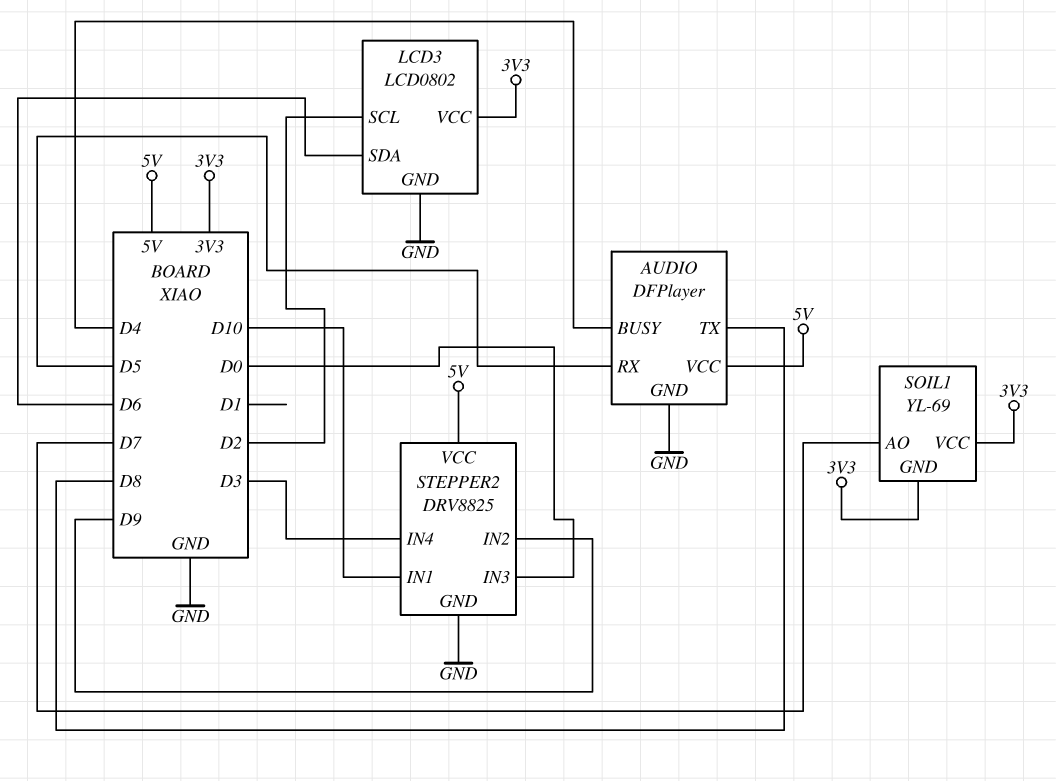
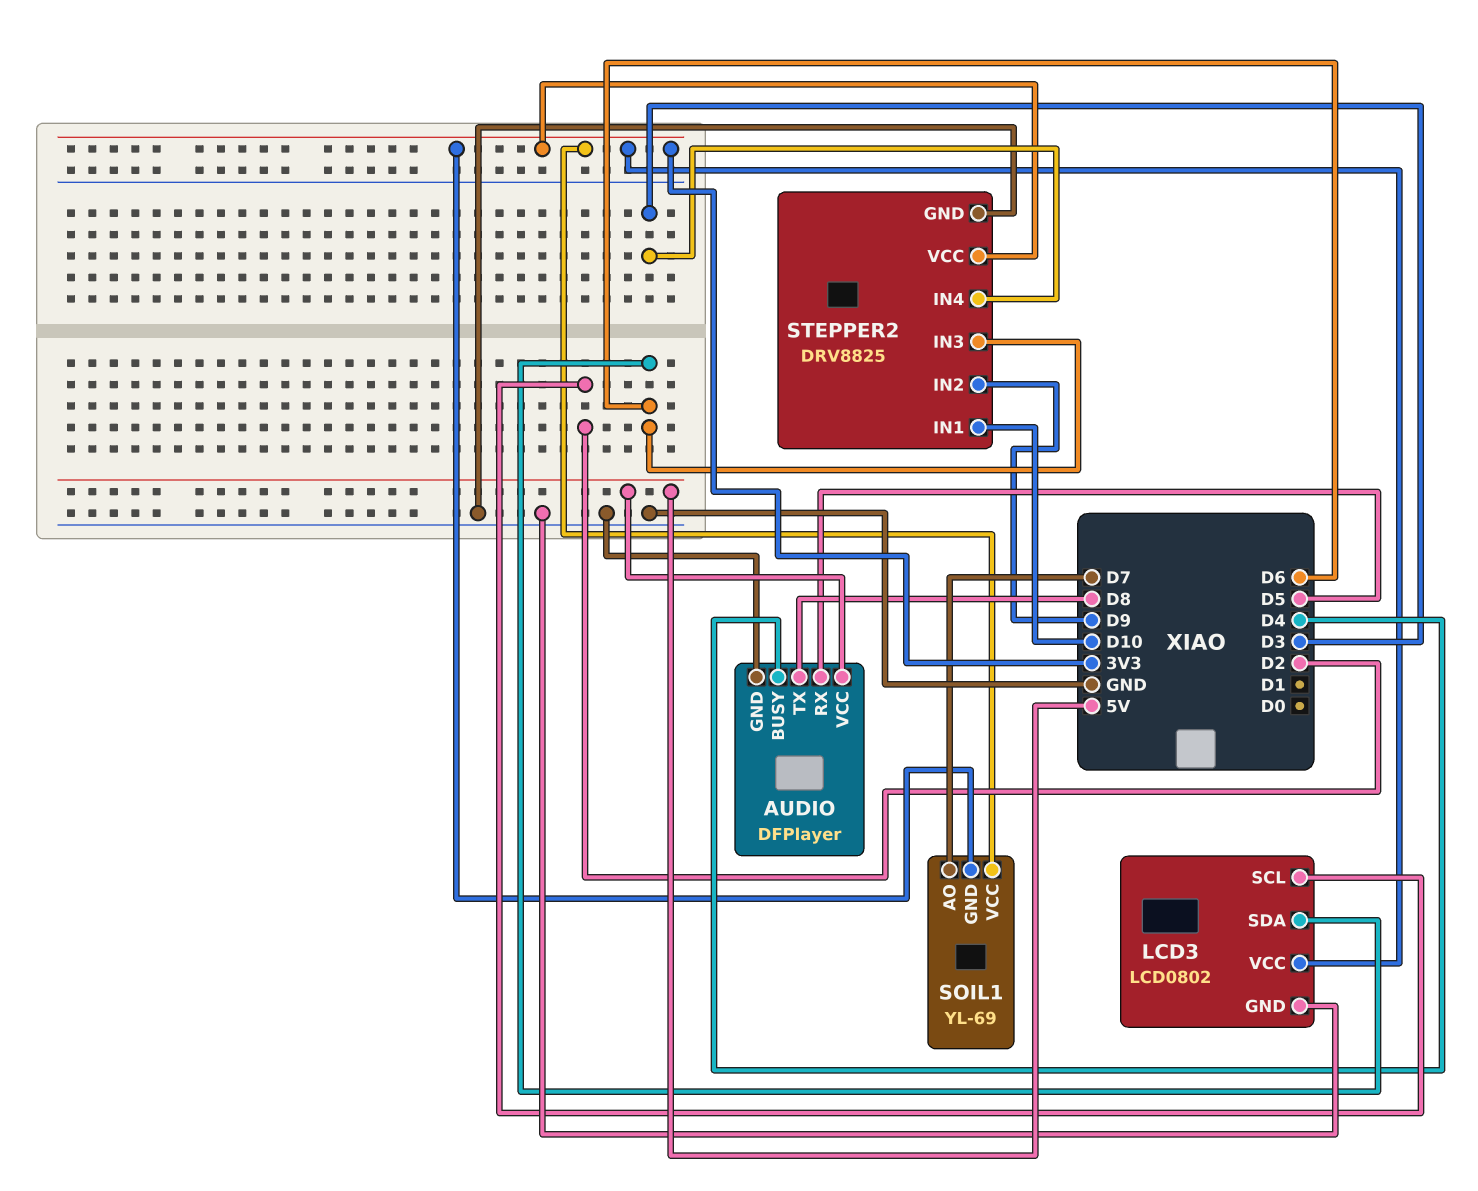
STEPPER2 pin IN3: D0 -> D6
STEPPER2 pin VCC: 5V -> 3V3

